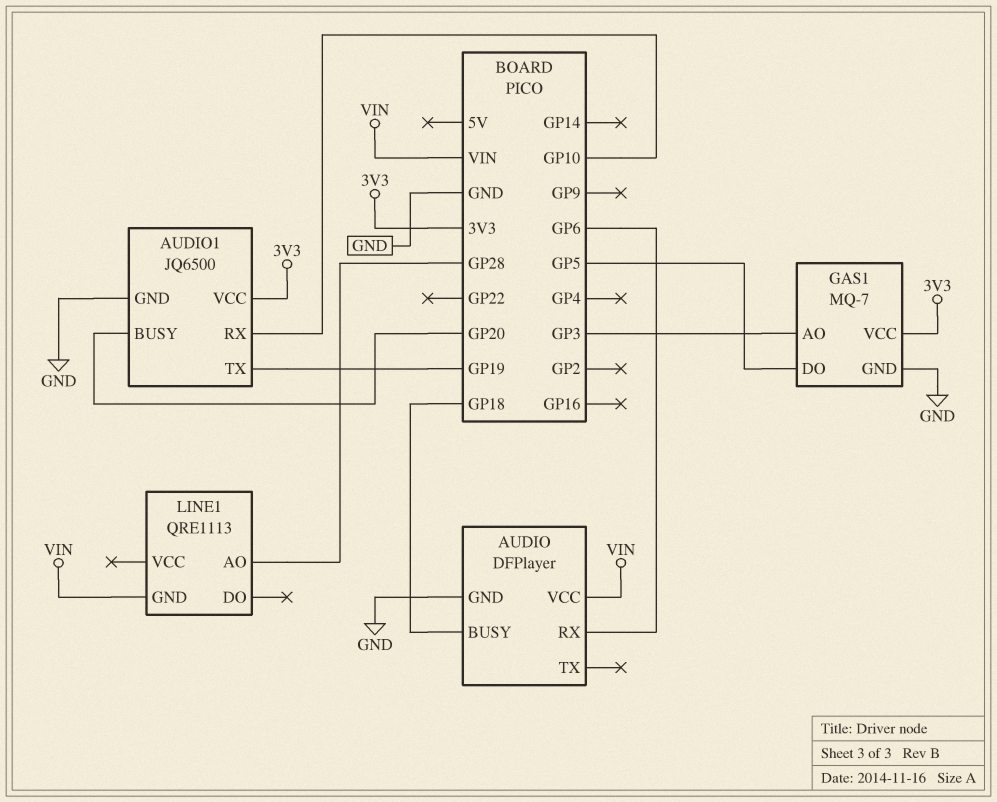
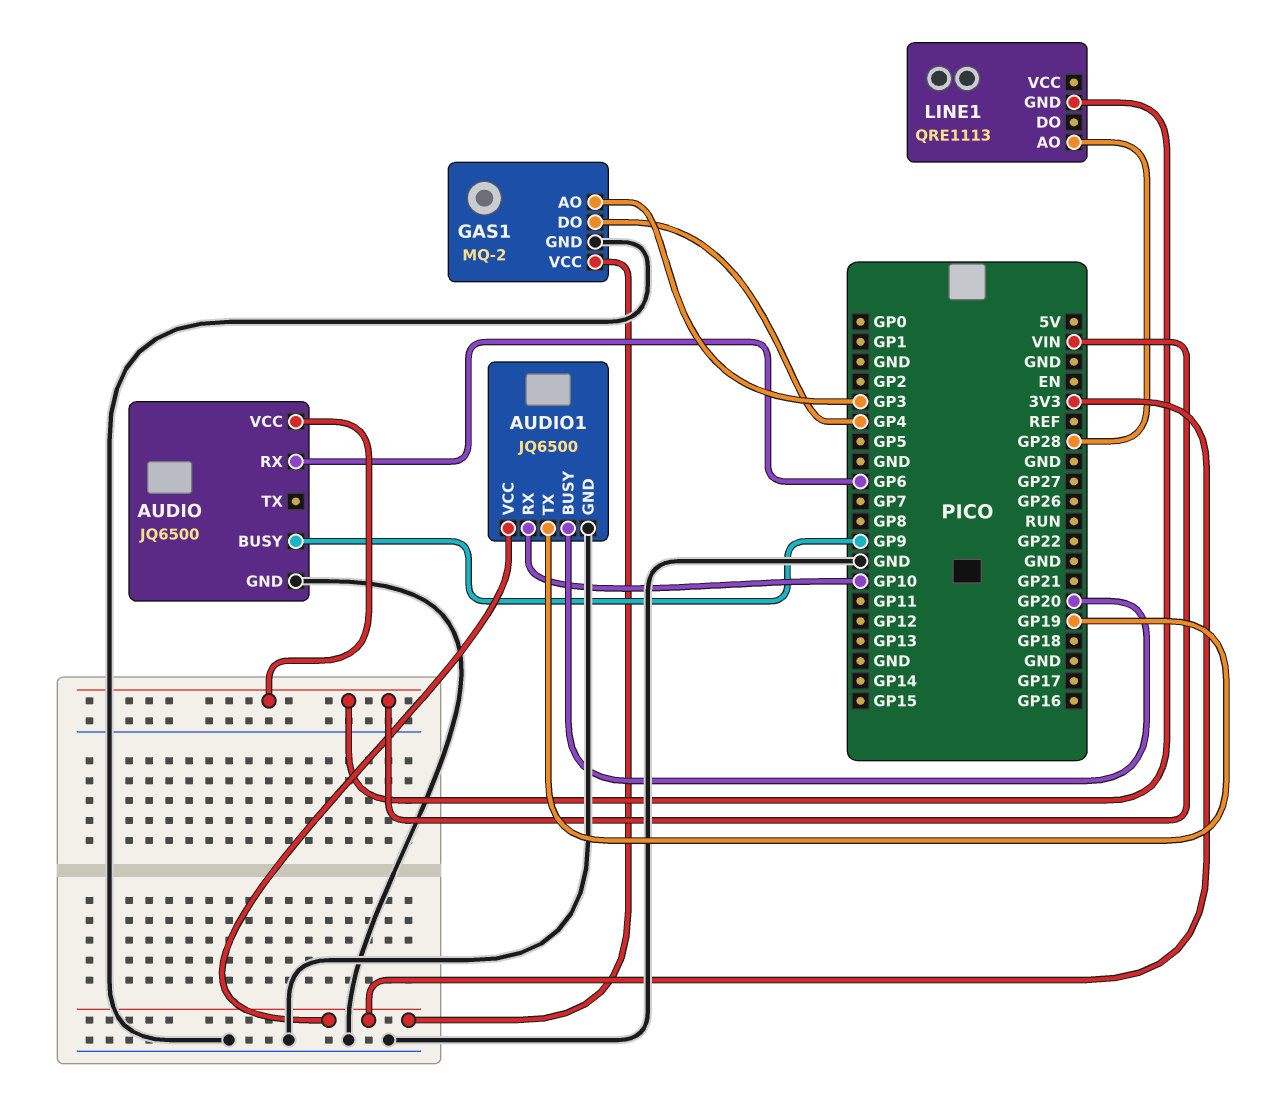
AUDIO: DFPlayer -> JQ6500
AUDIO pin BUSY: GP18 -> GP9
GAS1: MQ-7 -> MQ-2
GAS1 pin DO: GP5 -> GP4

